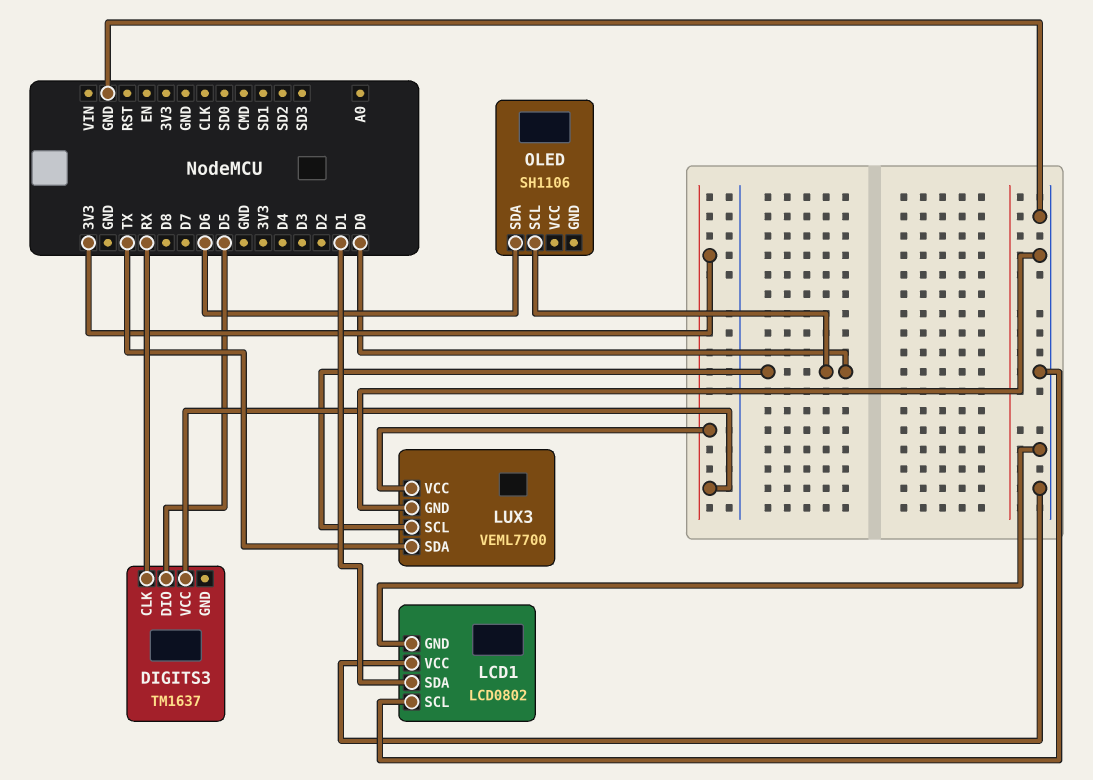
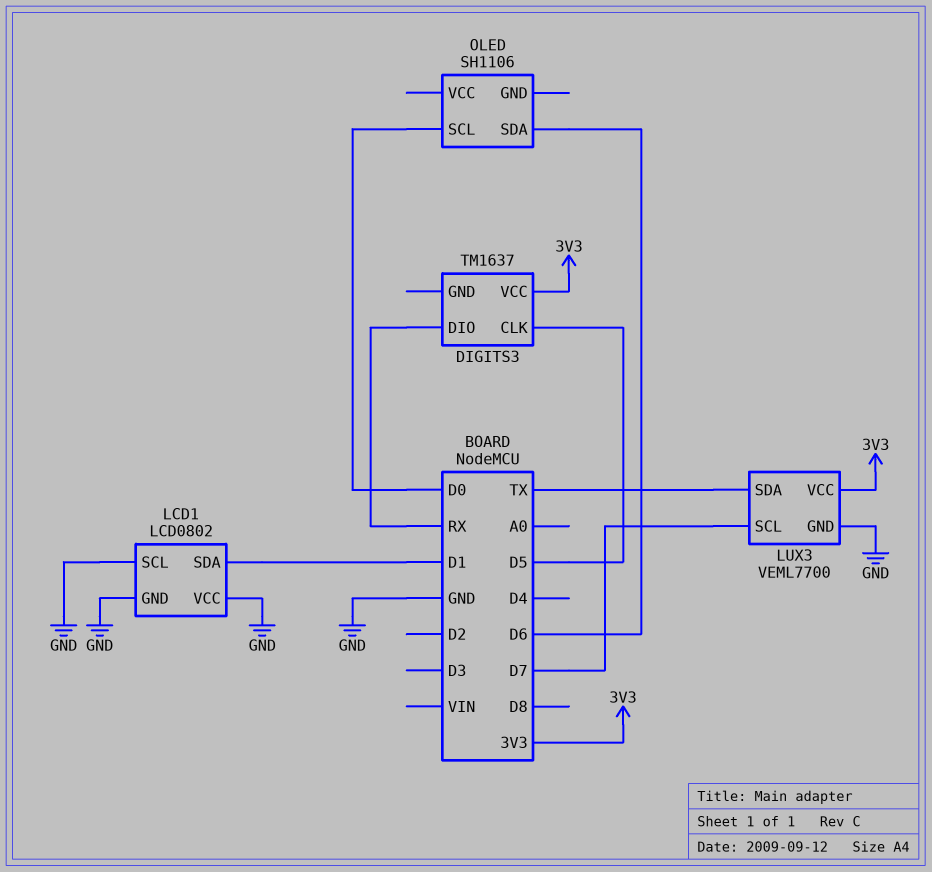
DIGITS3 pin CLK: RX -> D5
DIGITS3 pin DIO: D5 -> RX
LUX3 pin SCL: D0 -> D7

